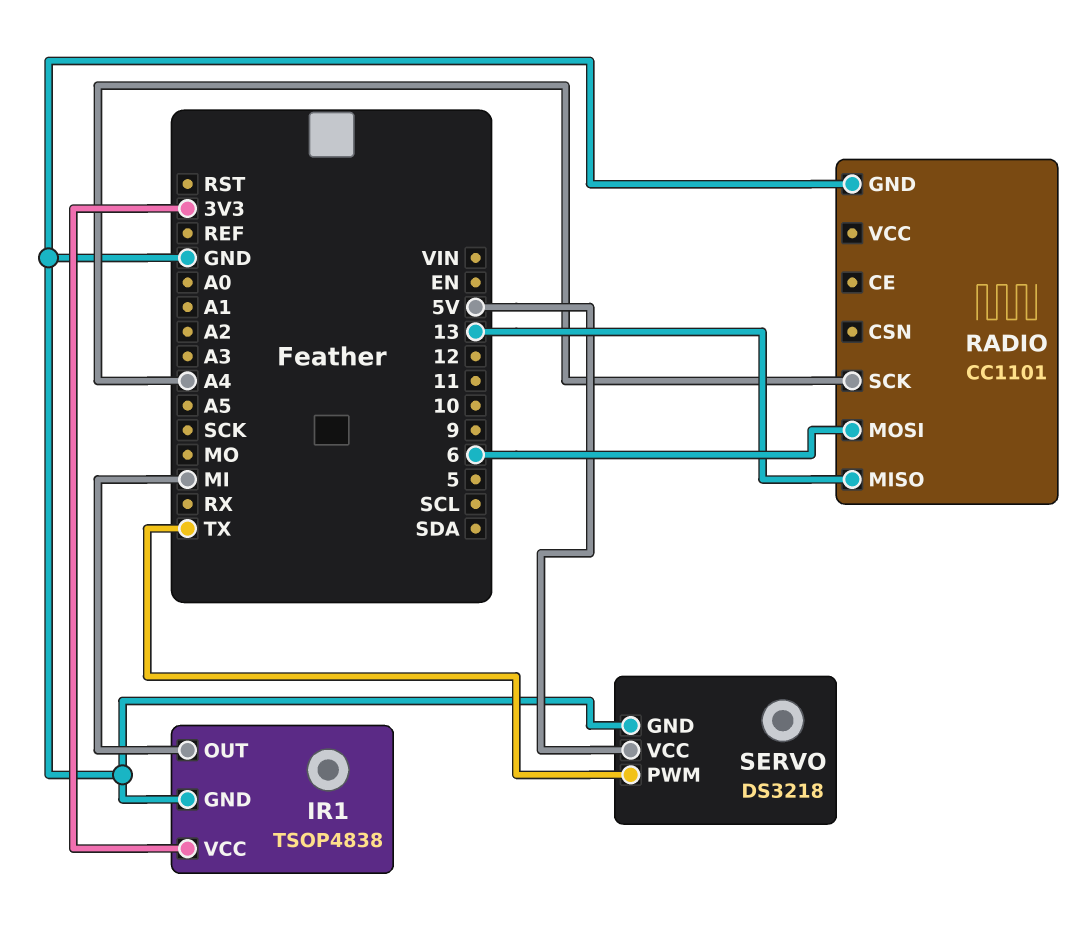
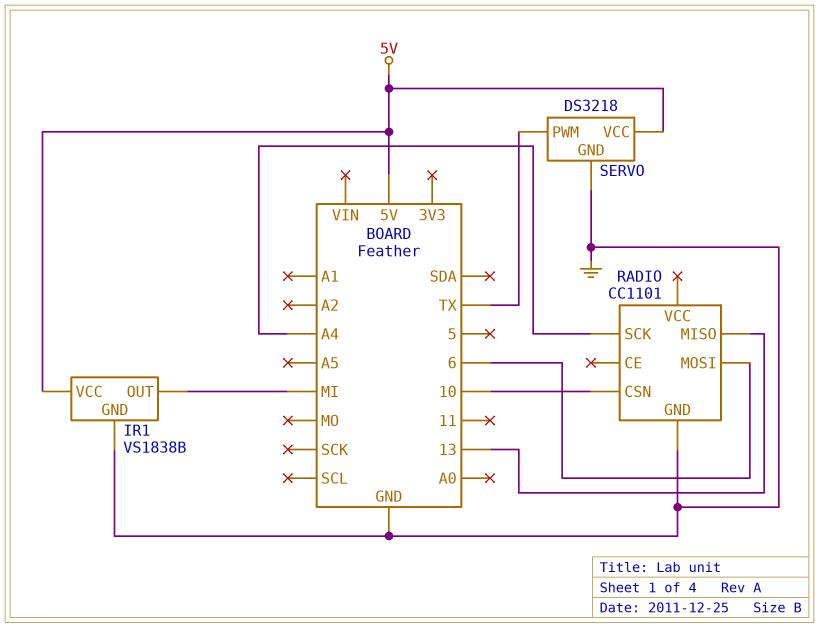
IR1: TSOP4838 -> VS1838B
IR1 pin VCC: 3V3 -> 5V
RADIO pin CSN: none -> 10

